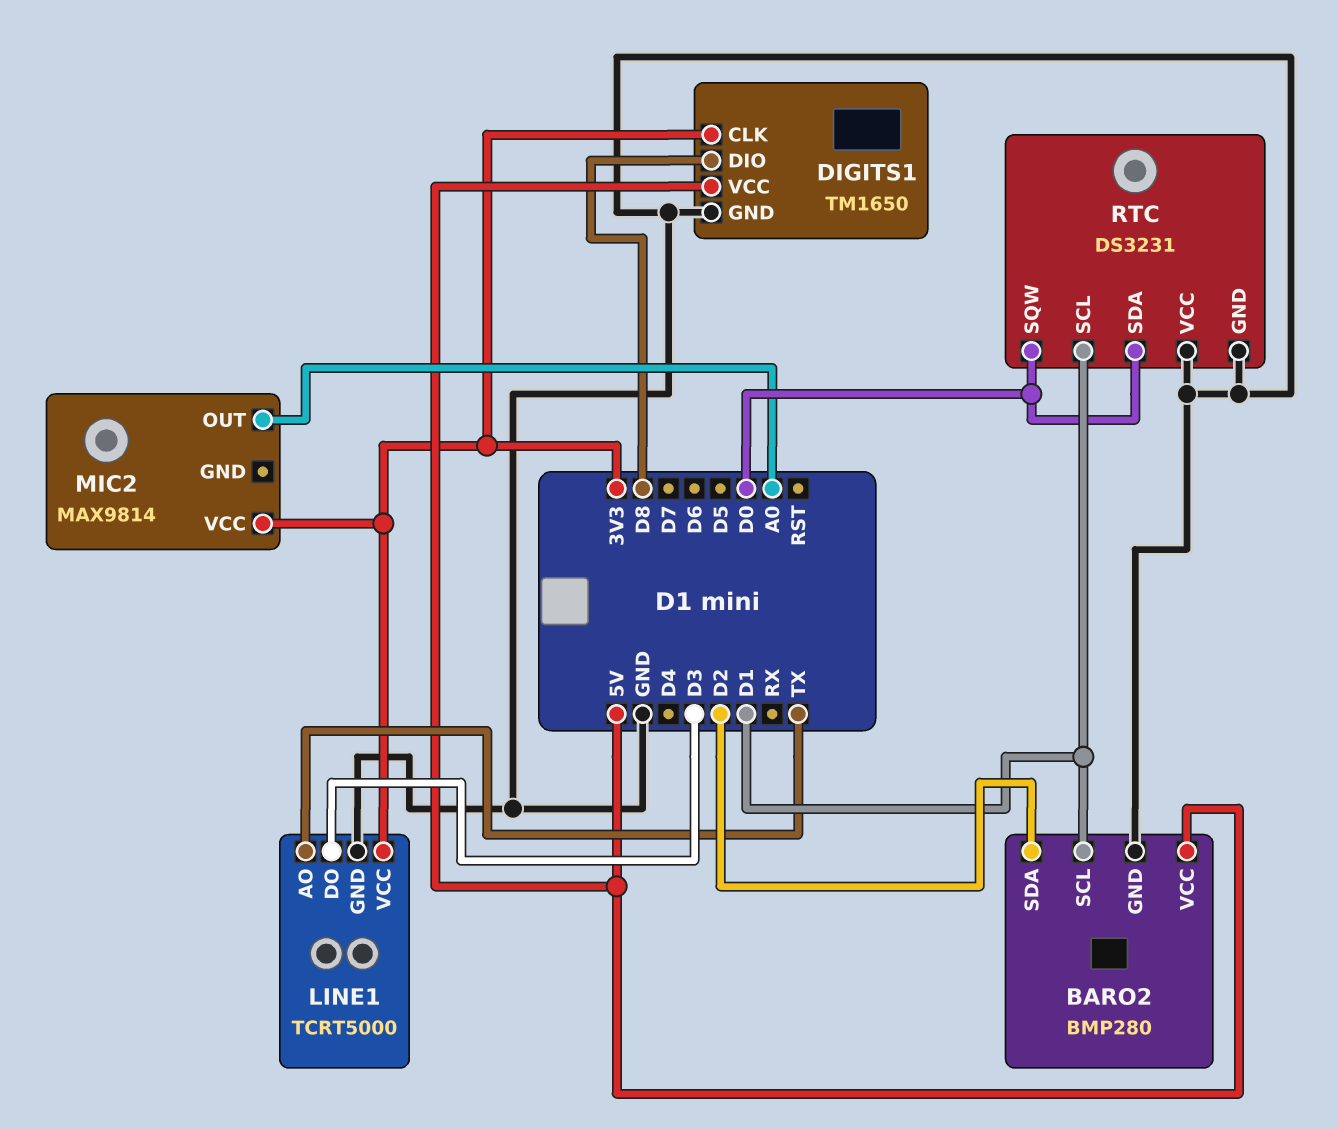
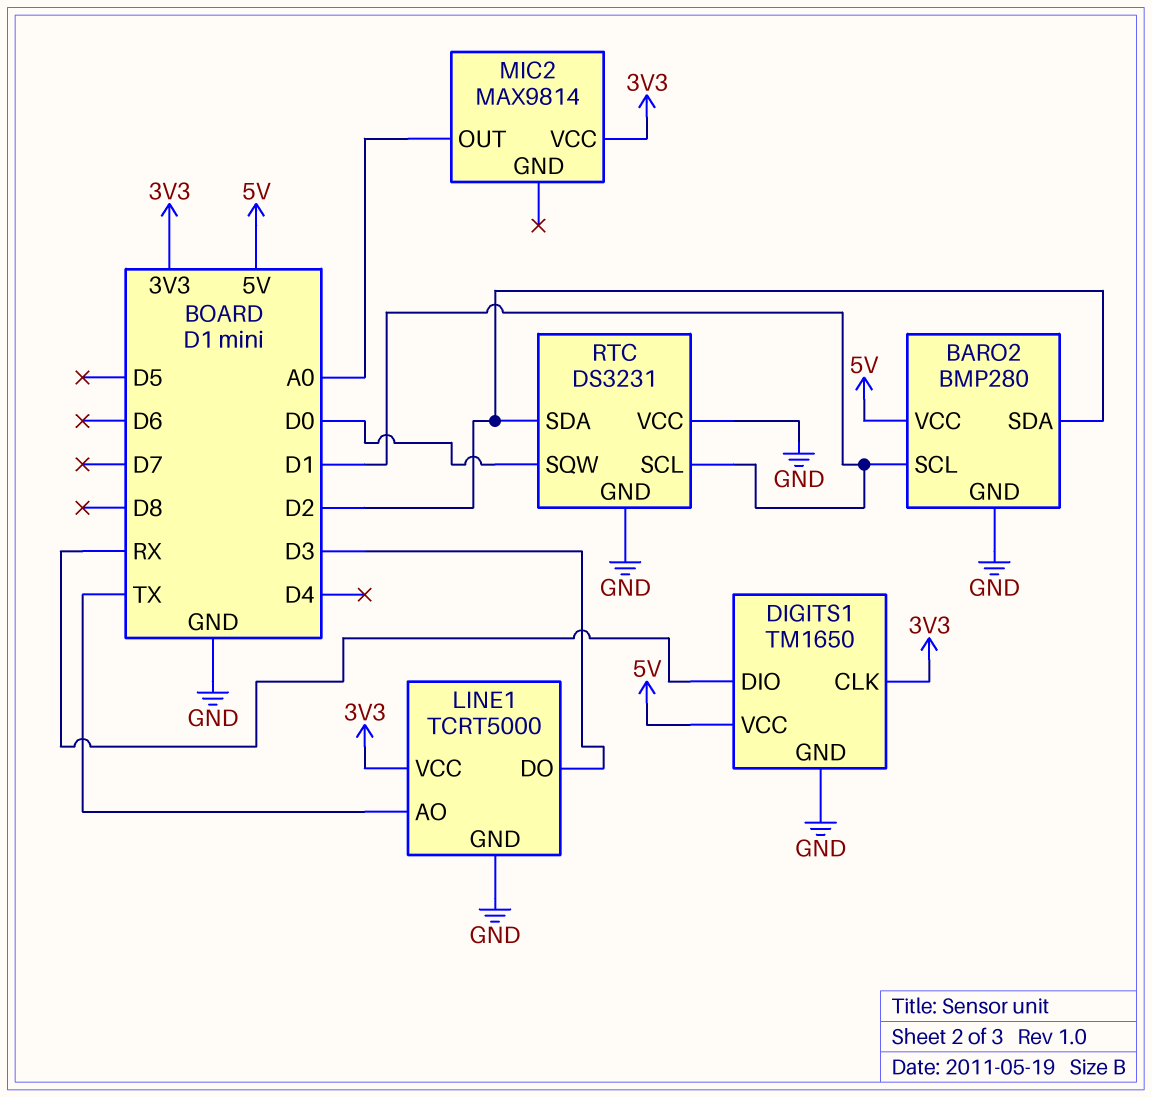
DIGITS1 pin DIO: D8 -> RX
RTC pin SDA: D0 -> D2

